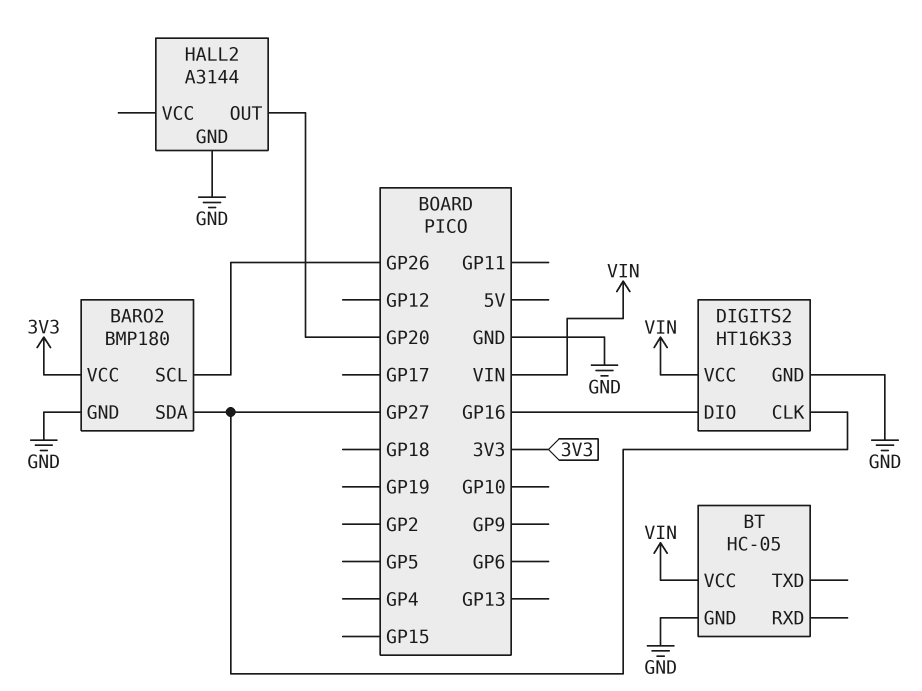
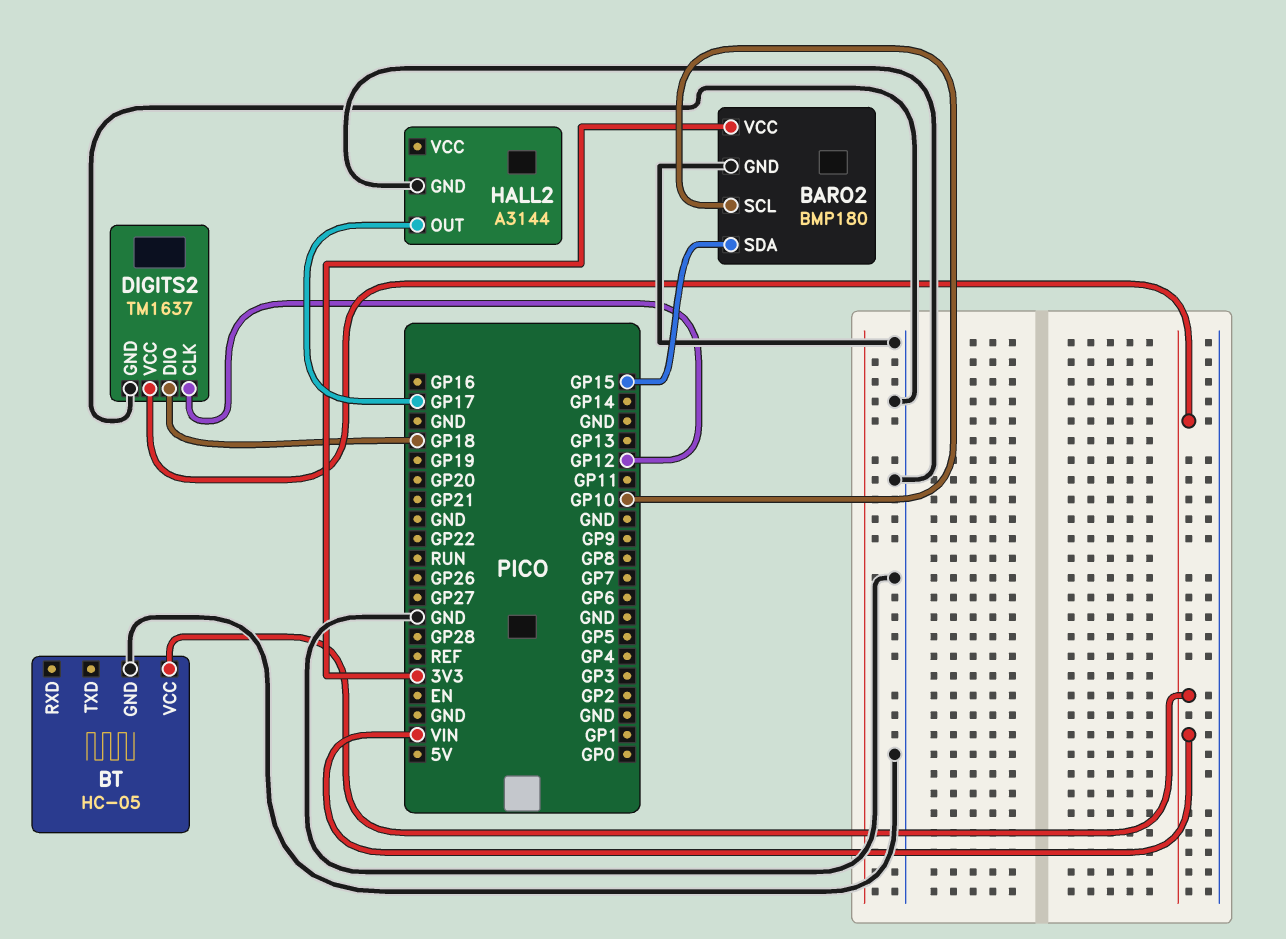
BARO2 pin SCL: GP26 -> GP10
BARO2 pin SDA: GP27 -> GP15
DIGITS2: HT16K33 -> TM1637
DIGITS2 pin CLK: GP27 -> GP12
DIGITS2 pin DIO: GP16 -> GP18
HALL2 pin OUT: GP20 -> GP17

